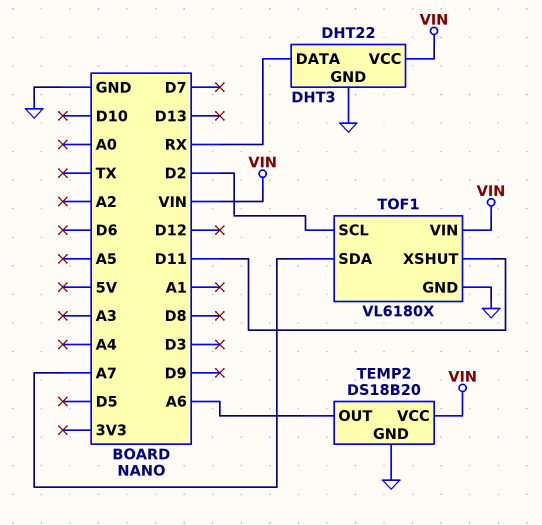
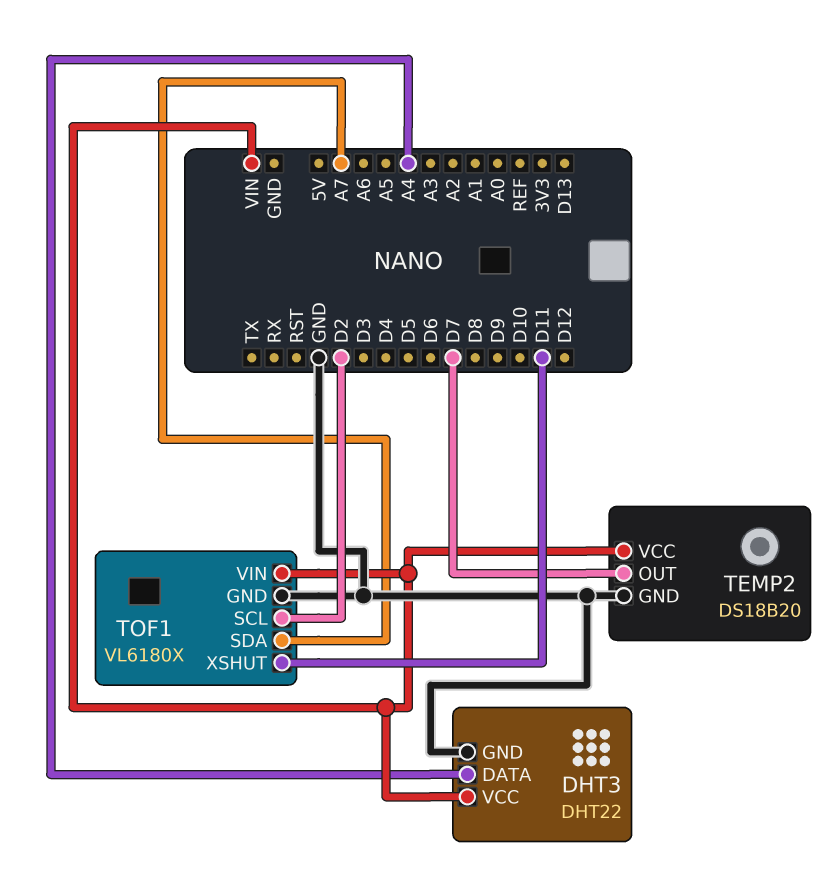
DHT3 pin DATA: RX -> A4
TEMP2 pin OUT: A6 -> D7

